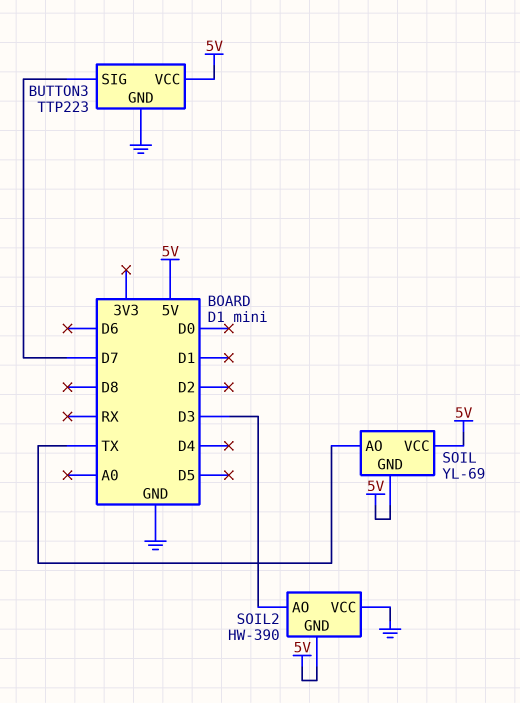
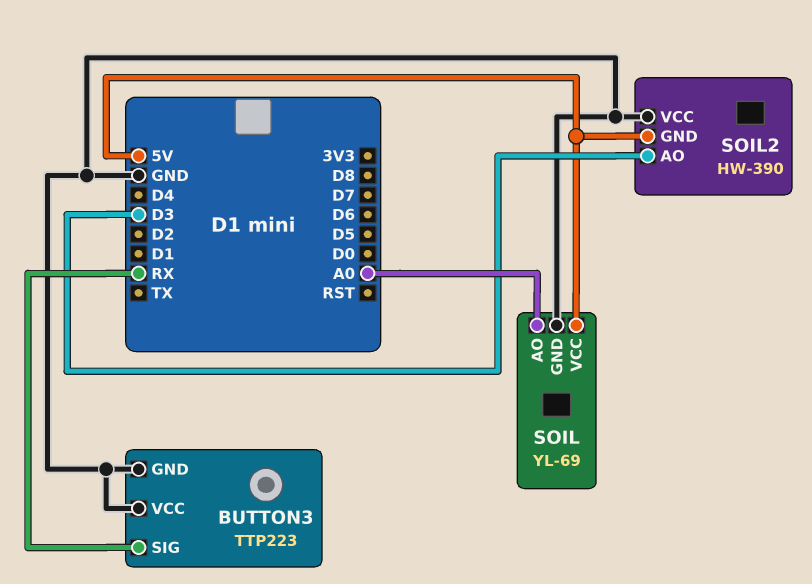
BUTTON3 pin SIG: D7 -> RX
BUTTON3 pin VCC: 5V -> GND
SOIL pin AO: TX -> A0
SOIL pin GND: 5V -> GND

